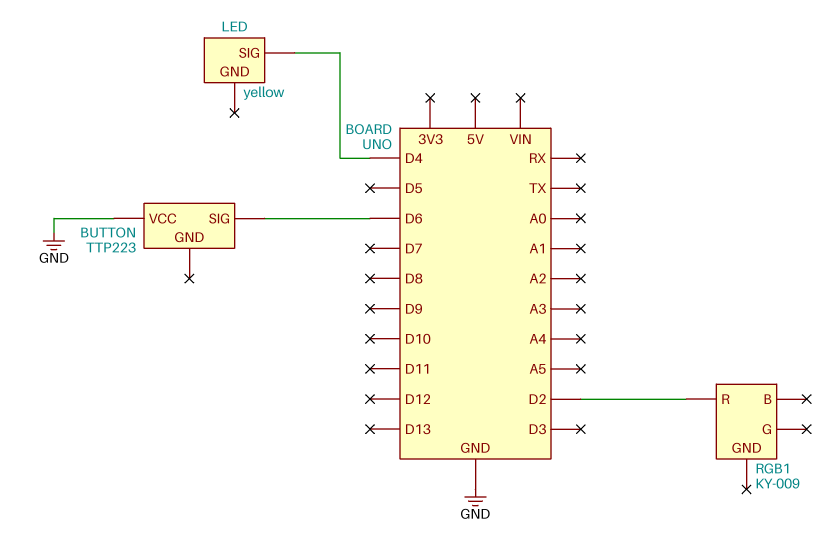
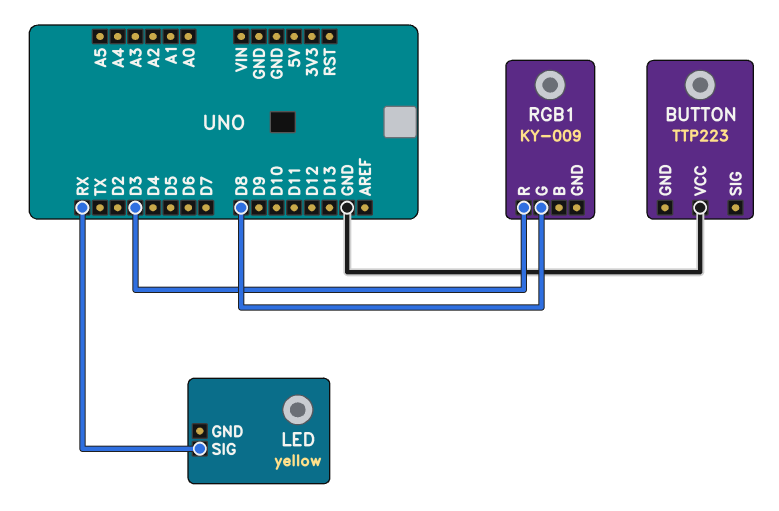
BUTTON pin SIG: D6 -> none
LED pin SIG: D4 -> RX
RGB1 pin G: none -> D8
RGB1 pin R: D2 -> D3

